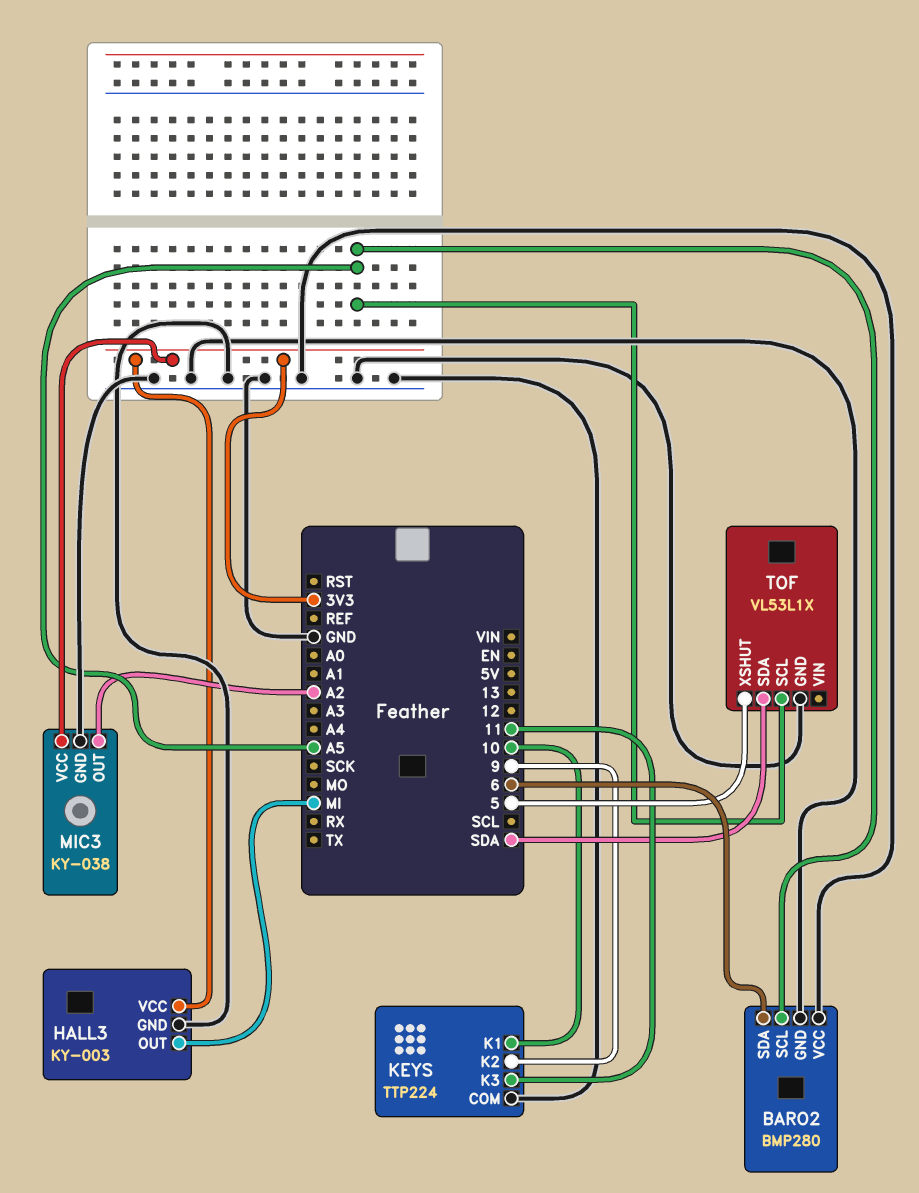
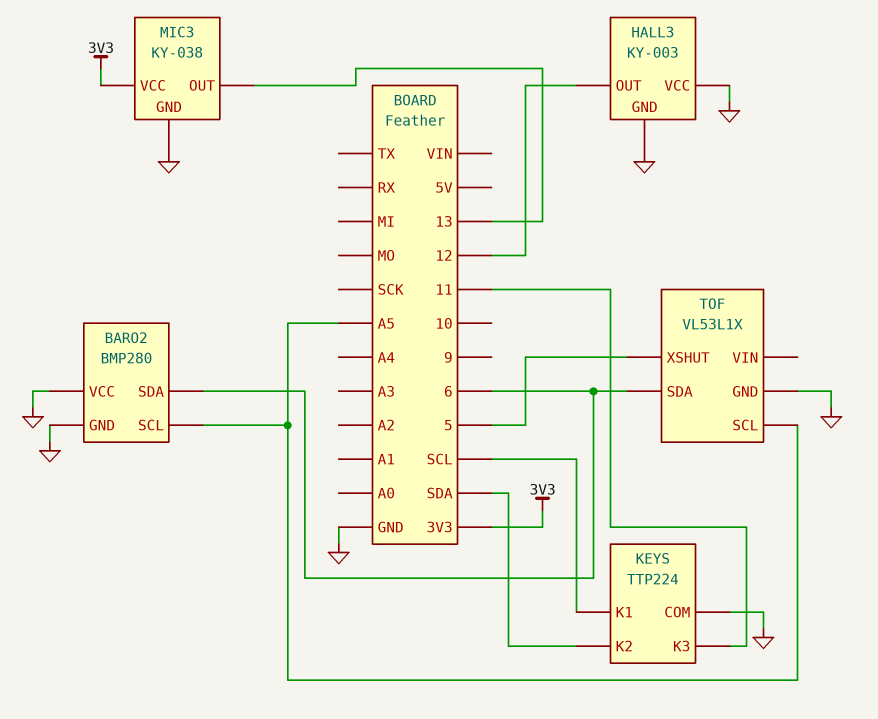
HALL3 pin OUT: MI -> 12
HALL3 pin VCC: 3V3 -> GND
KEYS pin K1: 10 -> SCL
KEYS pin K2: 9 -> SDA
MIC3 pin OUT: A2 -> 13
TOF pin SDA: SDA -> 6

